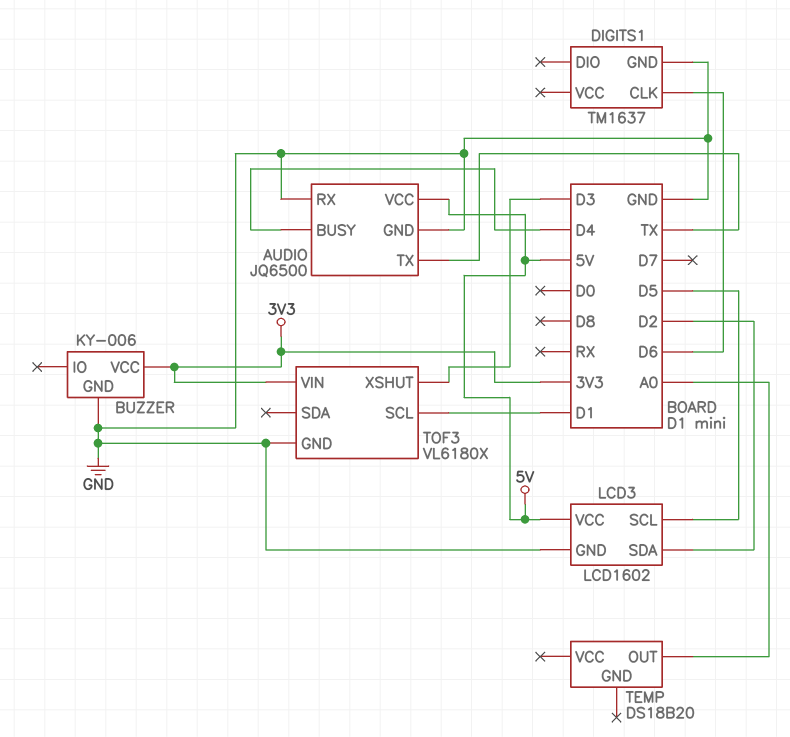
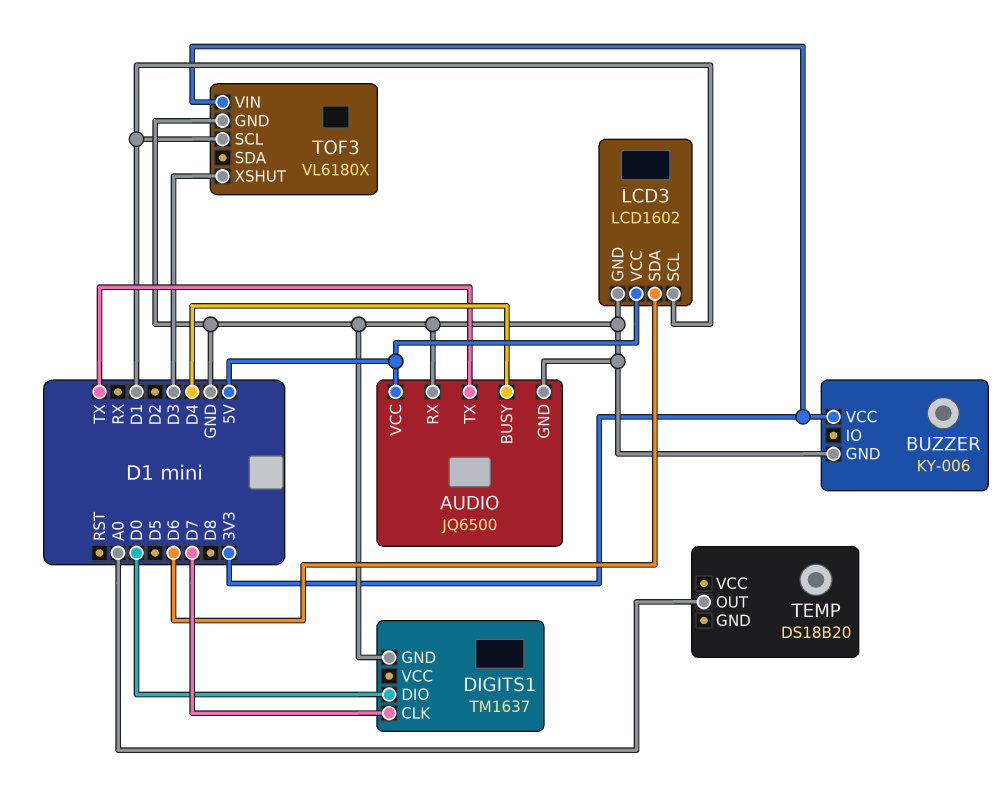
DIGITS1 pin CLK: D6 -> D7
DIGITS1 pin DIO: none -> D0
LCD3 pin SCL: D5 -> D1
LCD3 pin SDA: D2 -> D6

